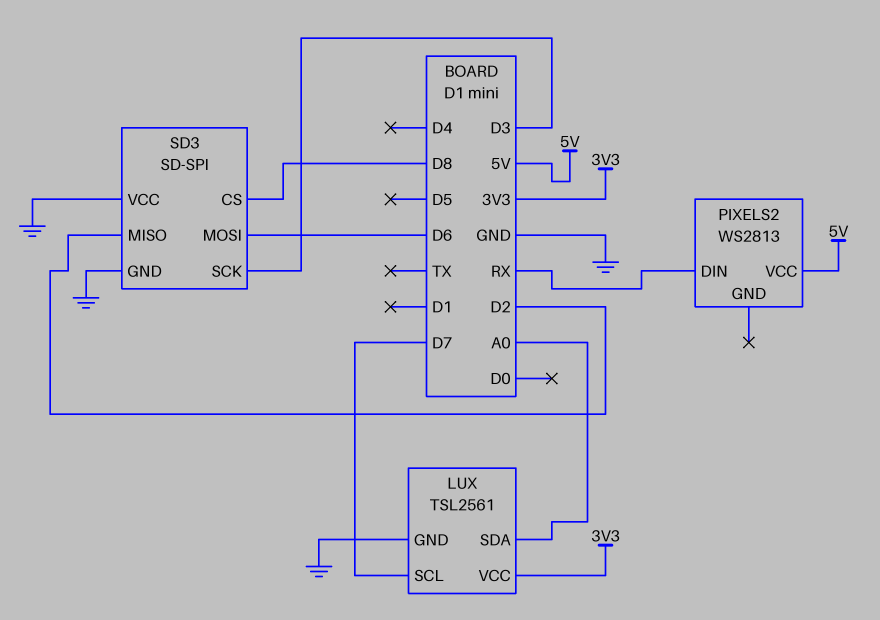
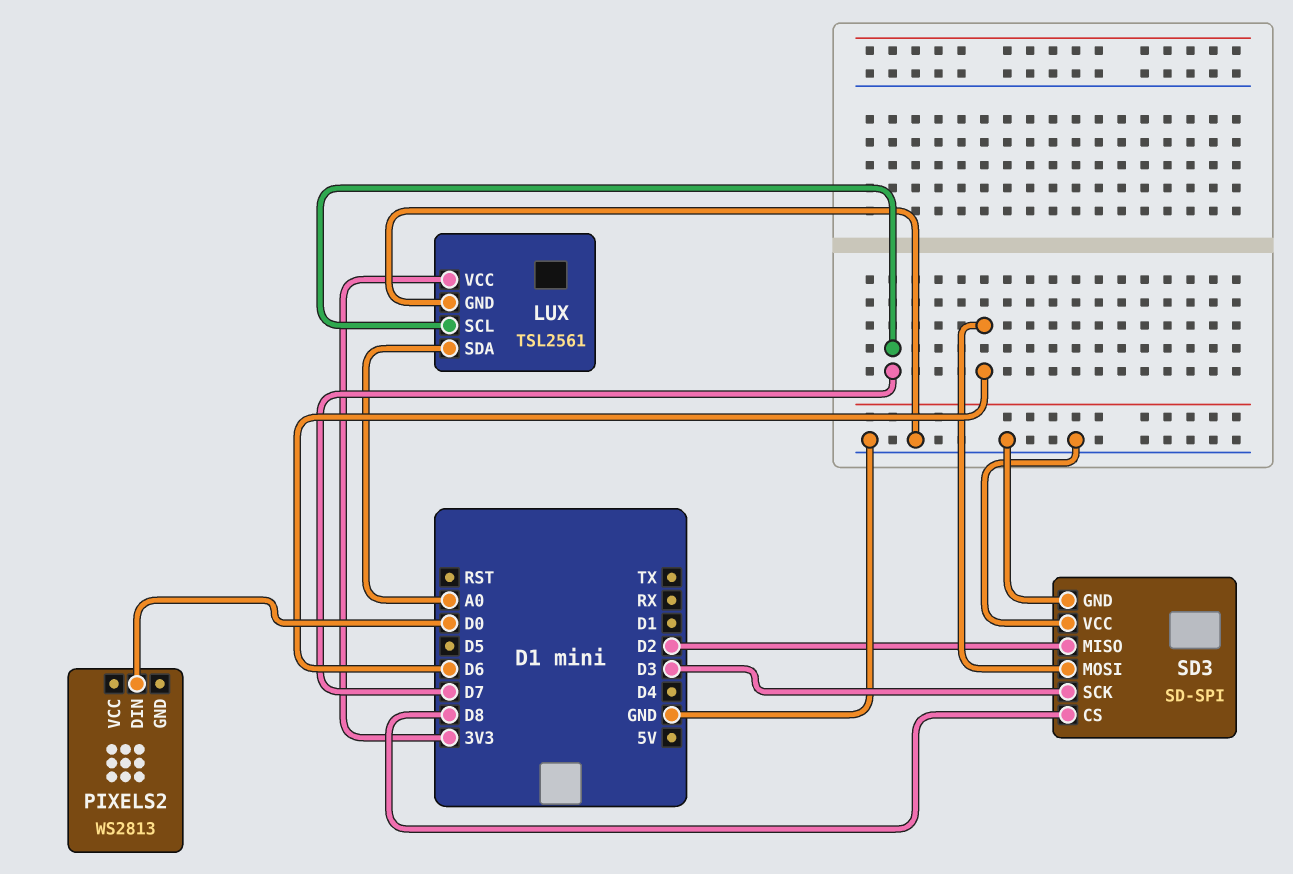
PIXELS2 pin DIN: RX -> D0
PIXELS2 pin VCC: 5V -> none

